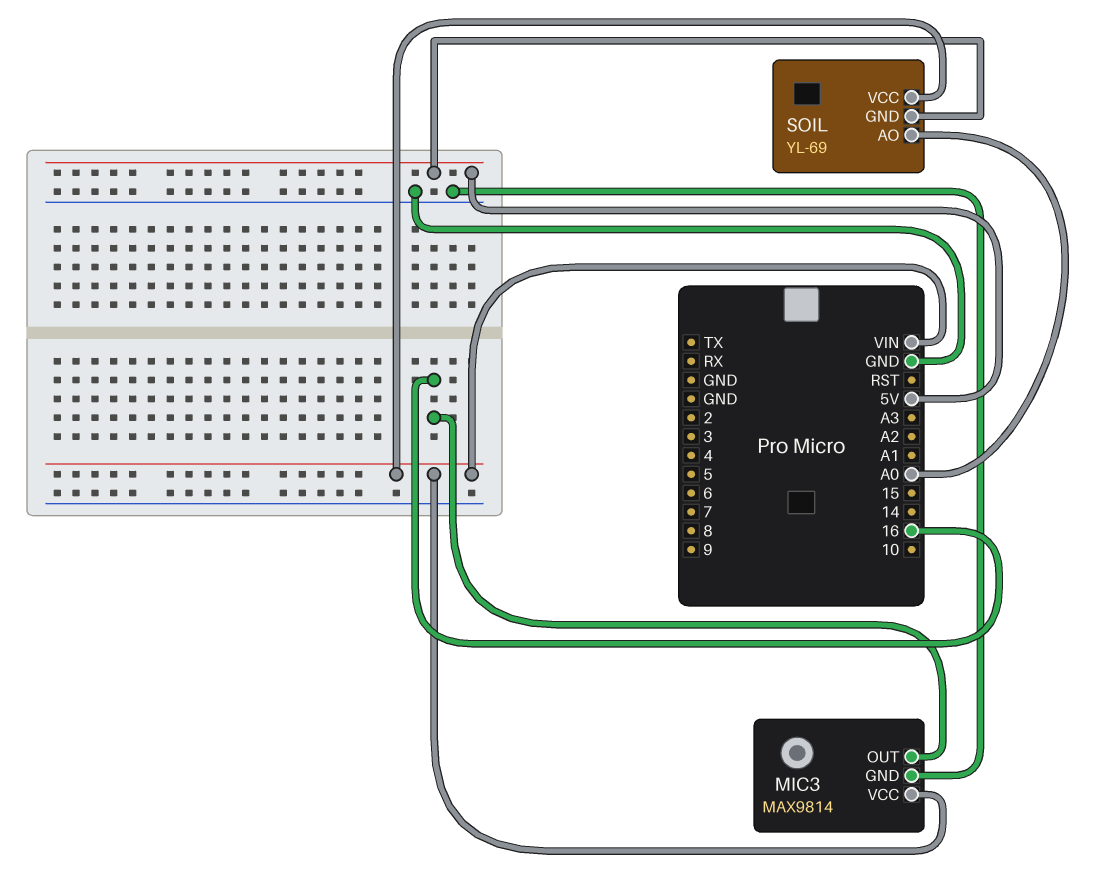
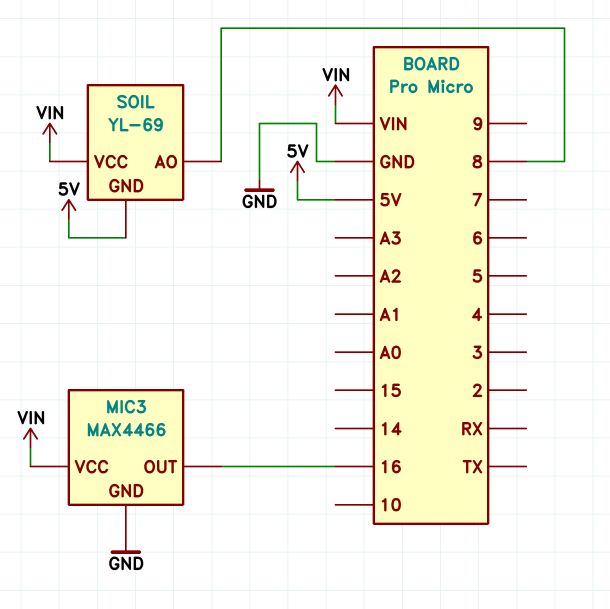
MIC3: MAX9814 -> MAX4466
SOIL pin AO: A0 -> 8

